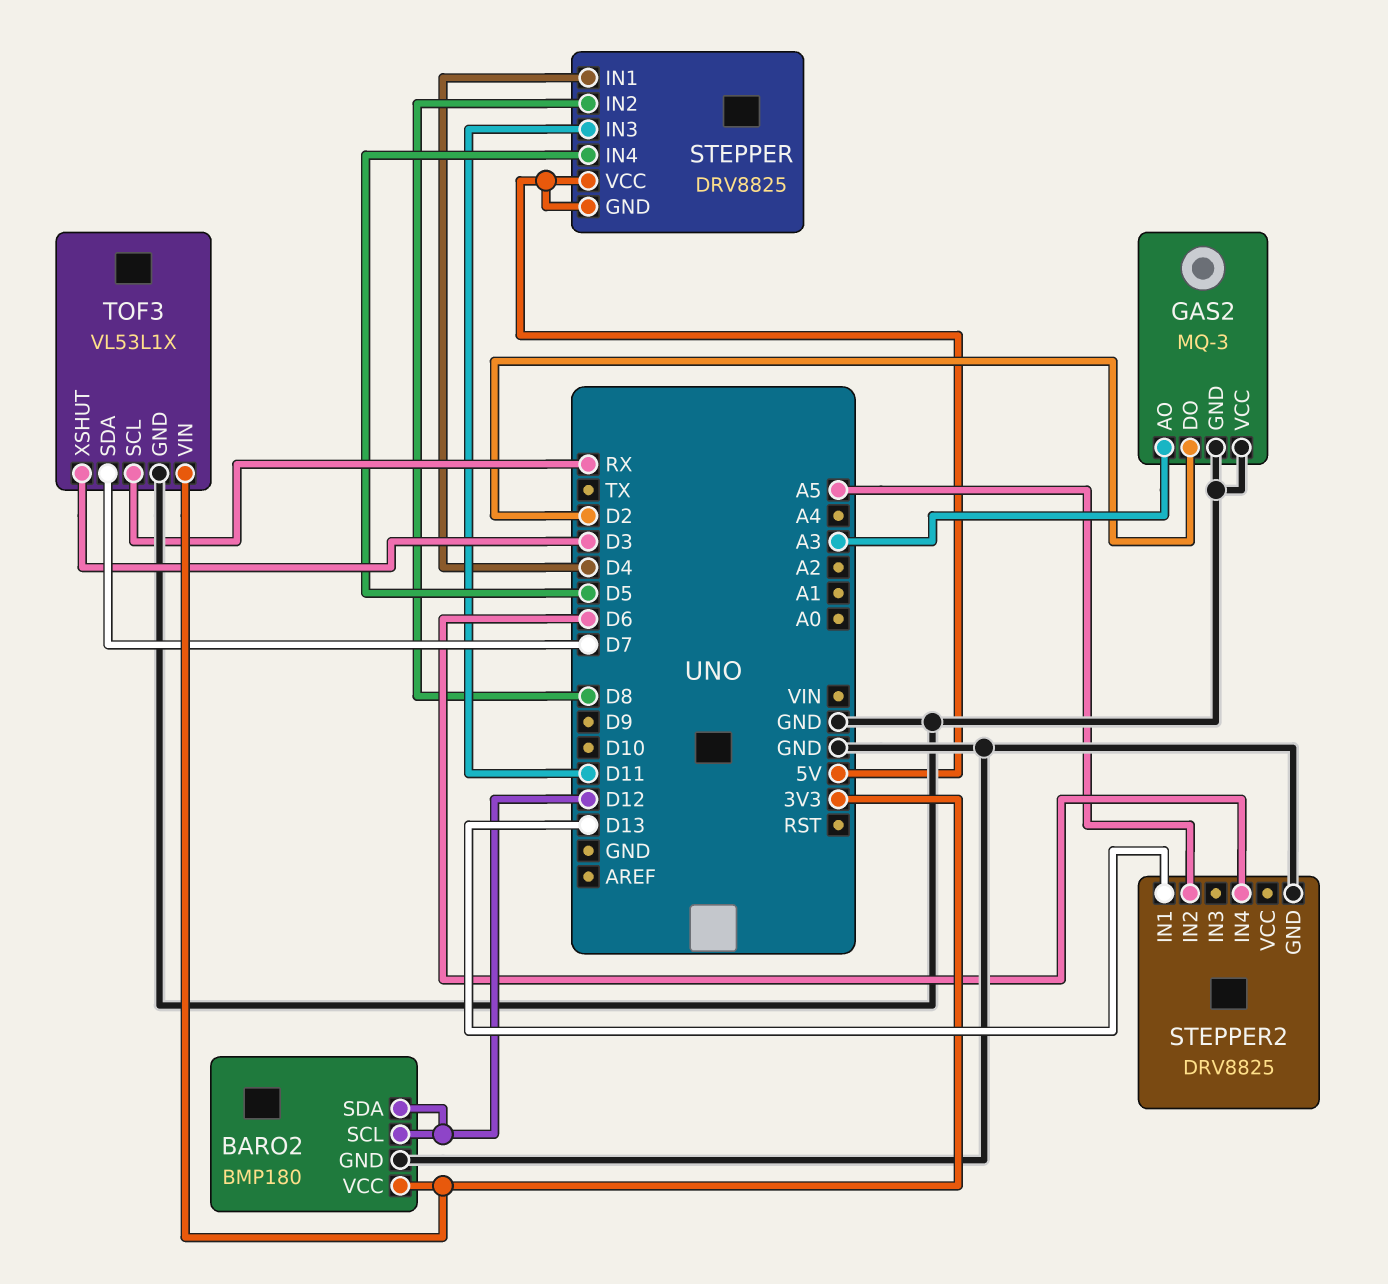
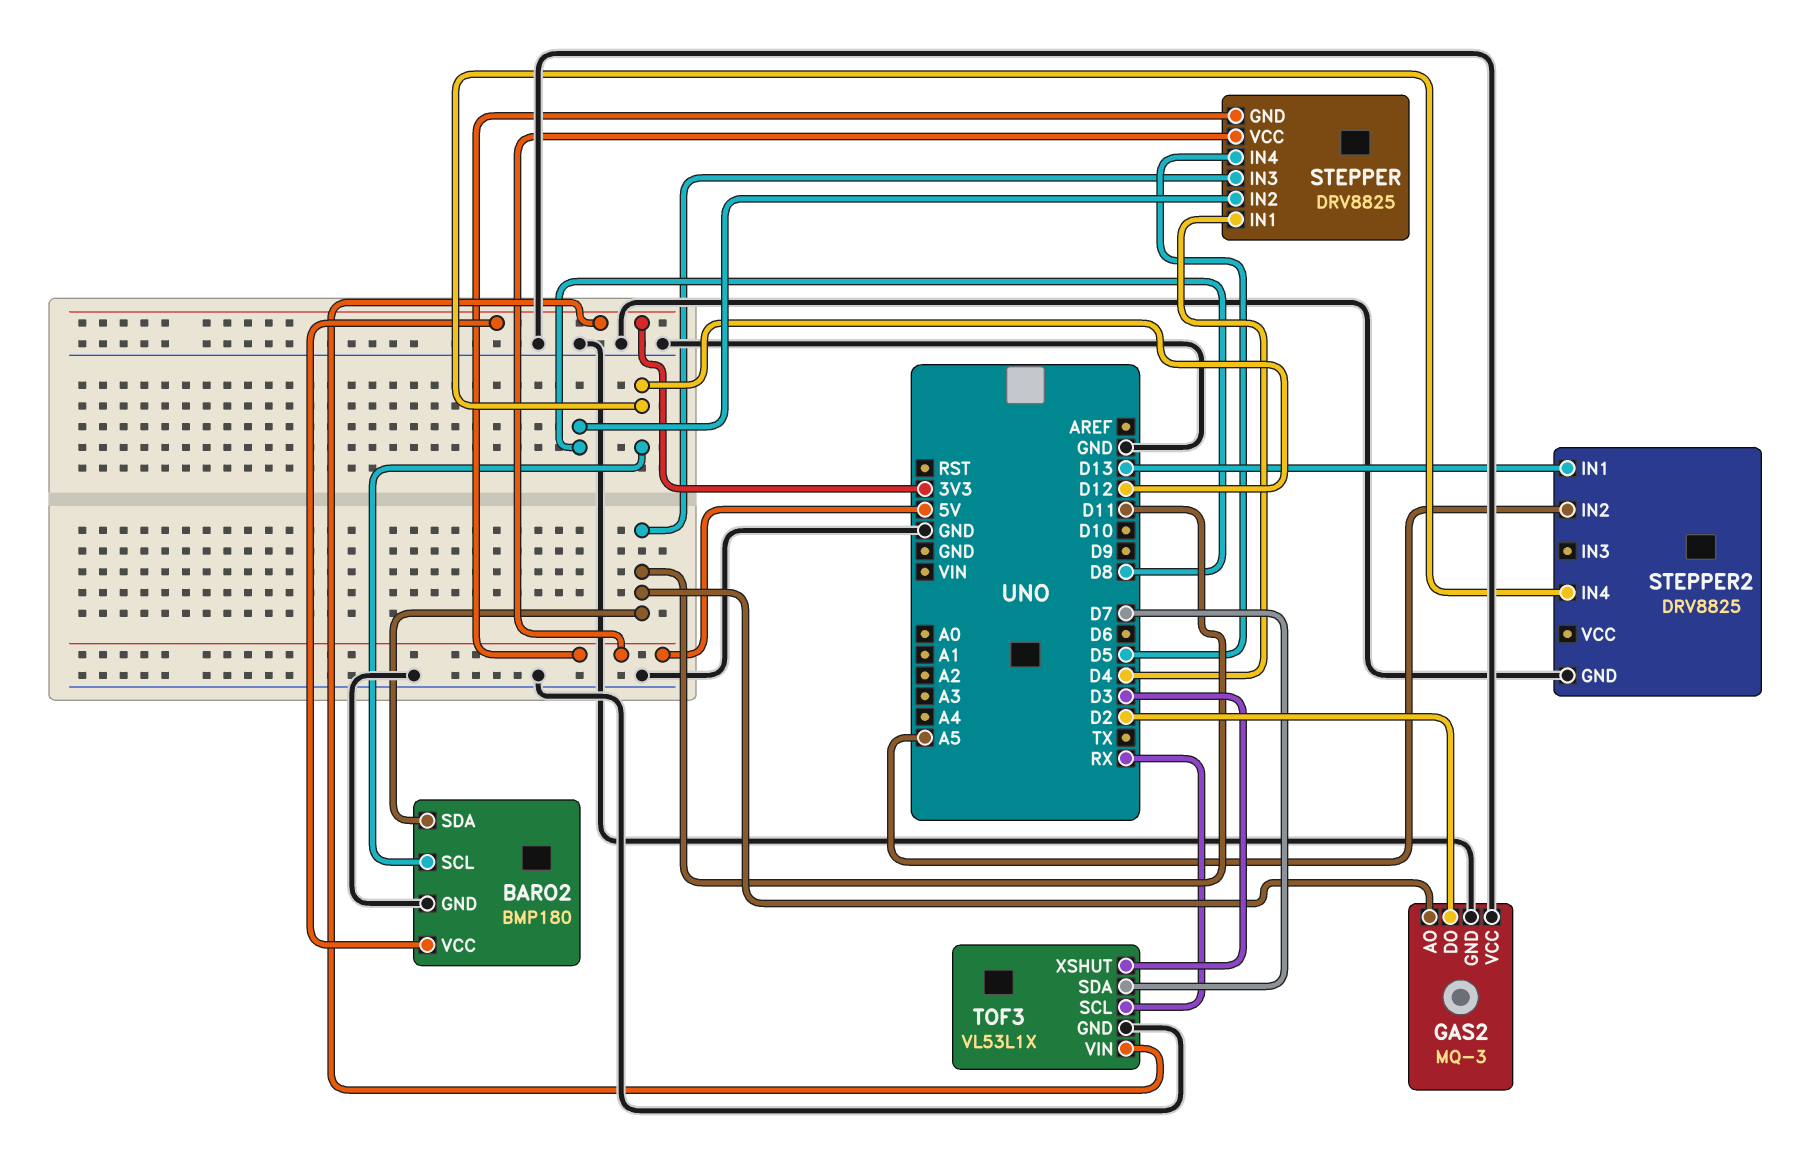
BARO2 pin SDA: D12 -> D11
GAS2 pin AO: A3 -> D11
STEPPER2 pin IN4: D6 -> D12

